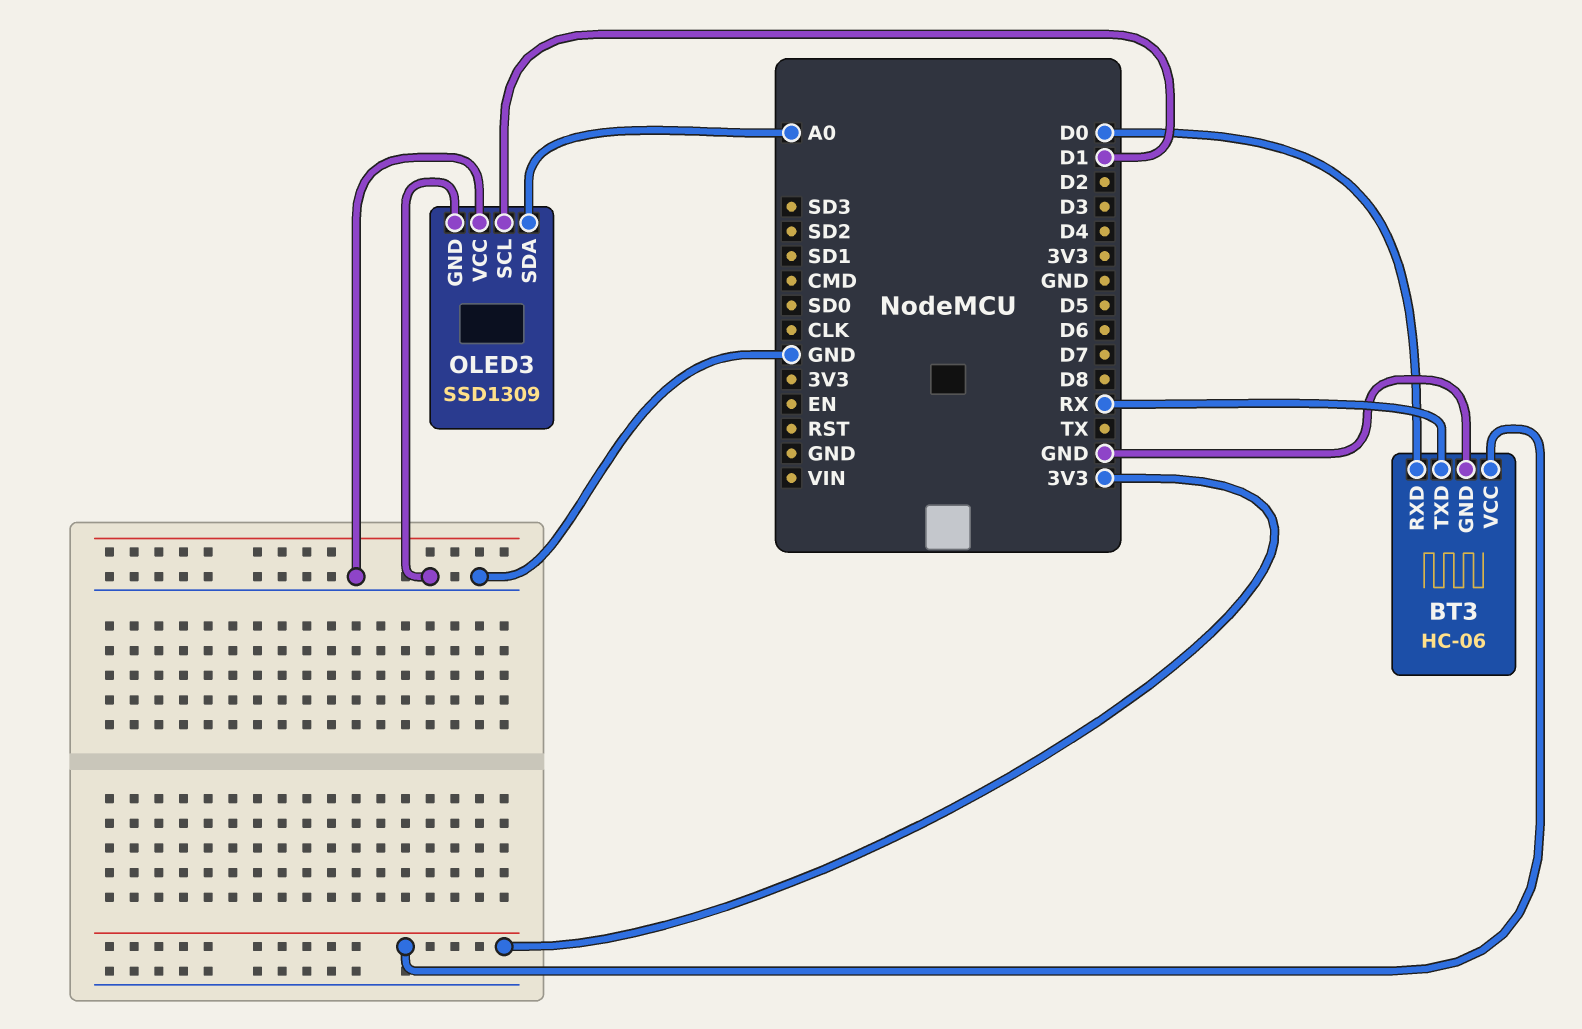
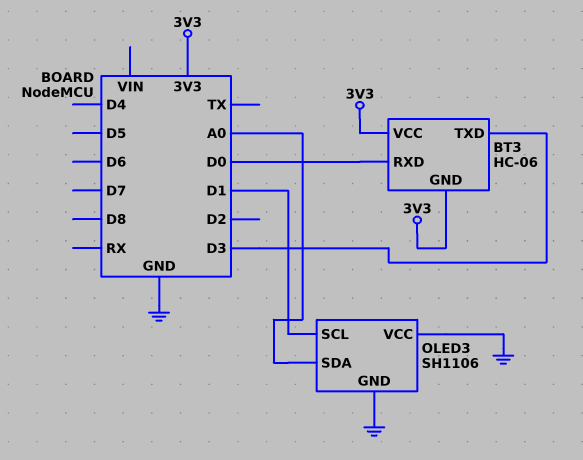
BT3 pin GND: GND -> 3V3
BT3 pin TXD: RX -> D3
OLED3: SSD1309 -> SH1106

